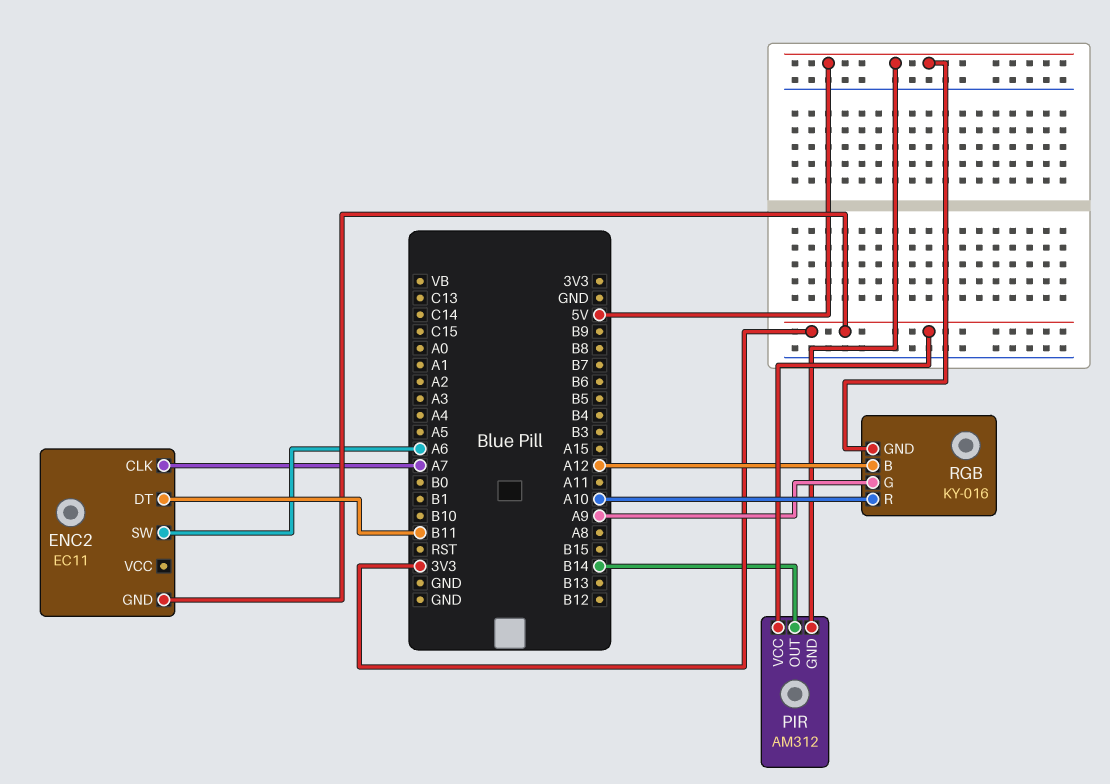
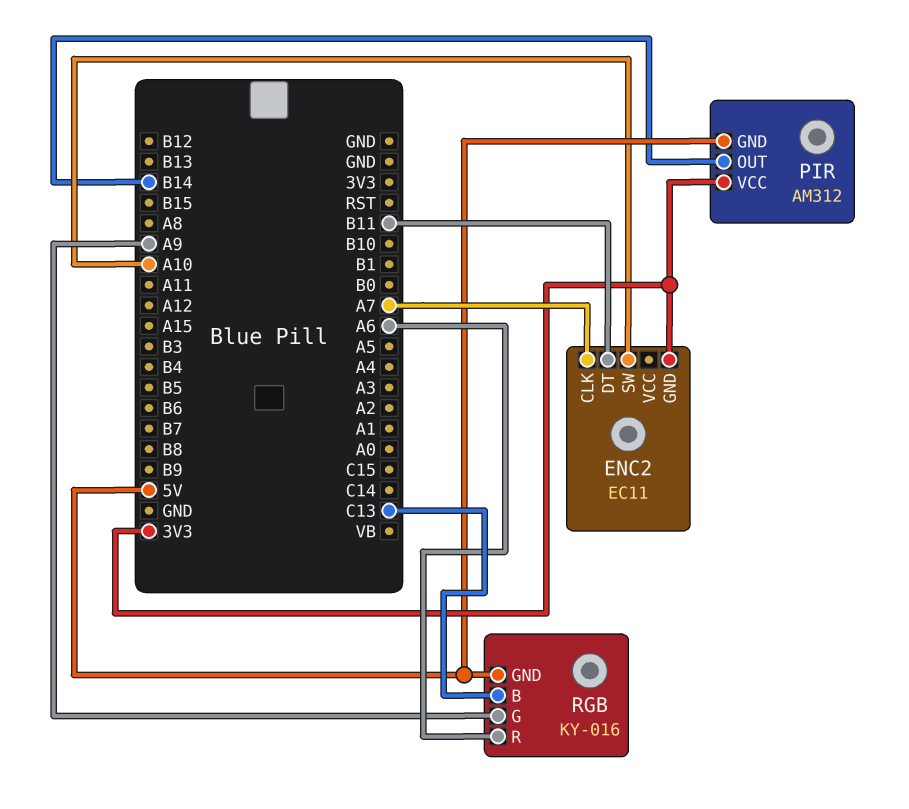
ENC2 pin SW: A6 -> A10
RGB pin B: A12 -> C13
RGB pin R: A10 -> A6

